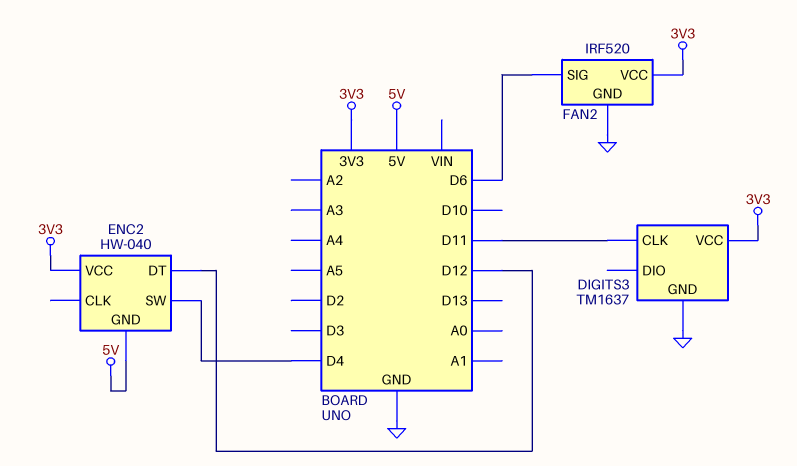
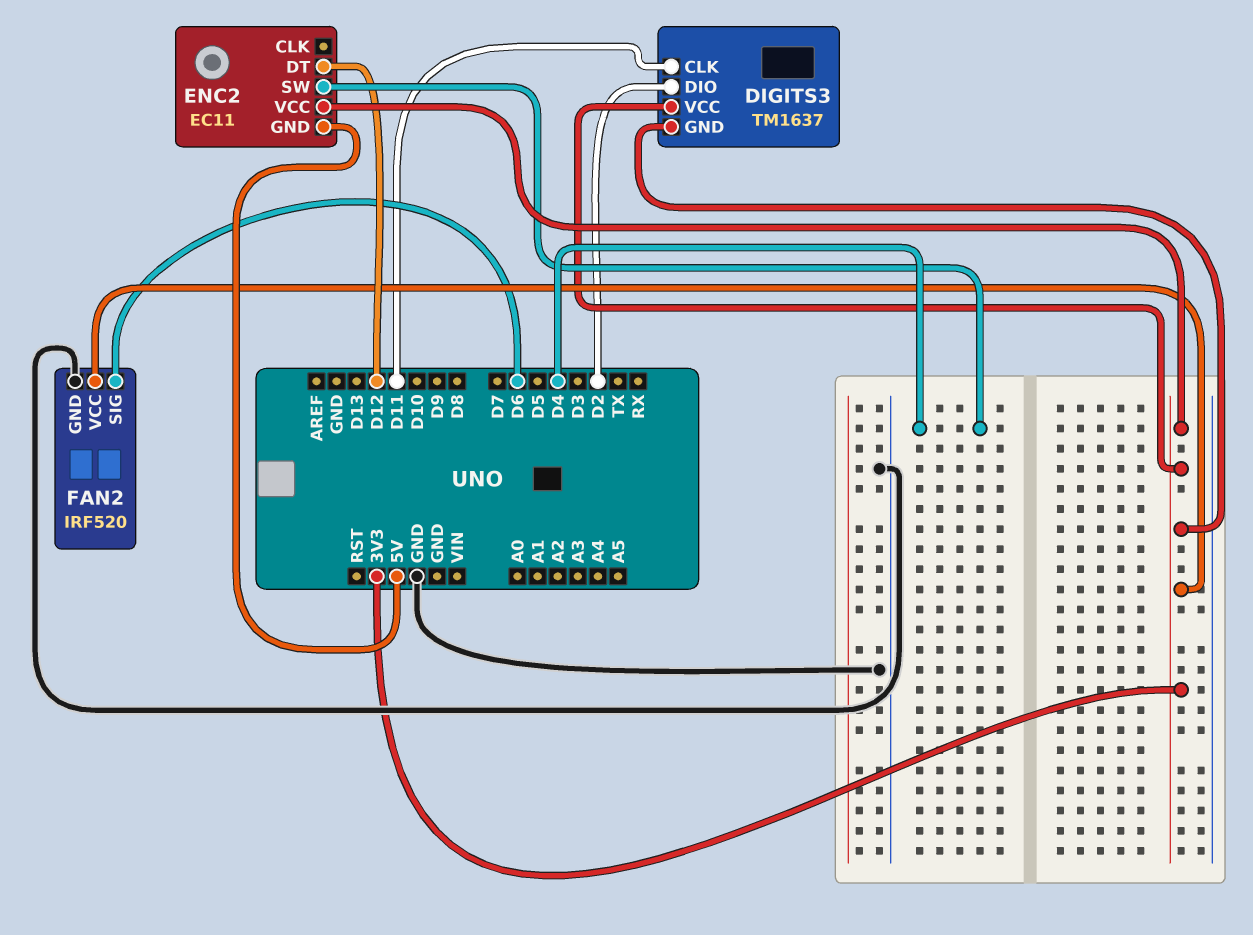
DIGITS3 pin DIO: none -> D2
DIGITS3 pin GND: GND -> 3V3
ENC2: HW-040 -> EC11

